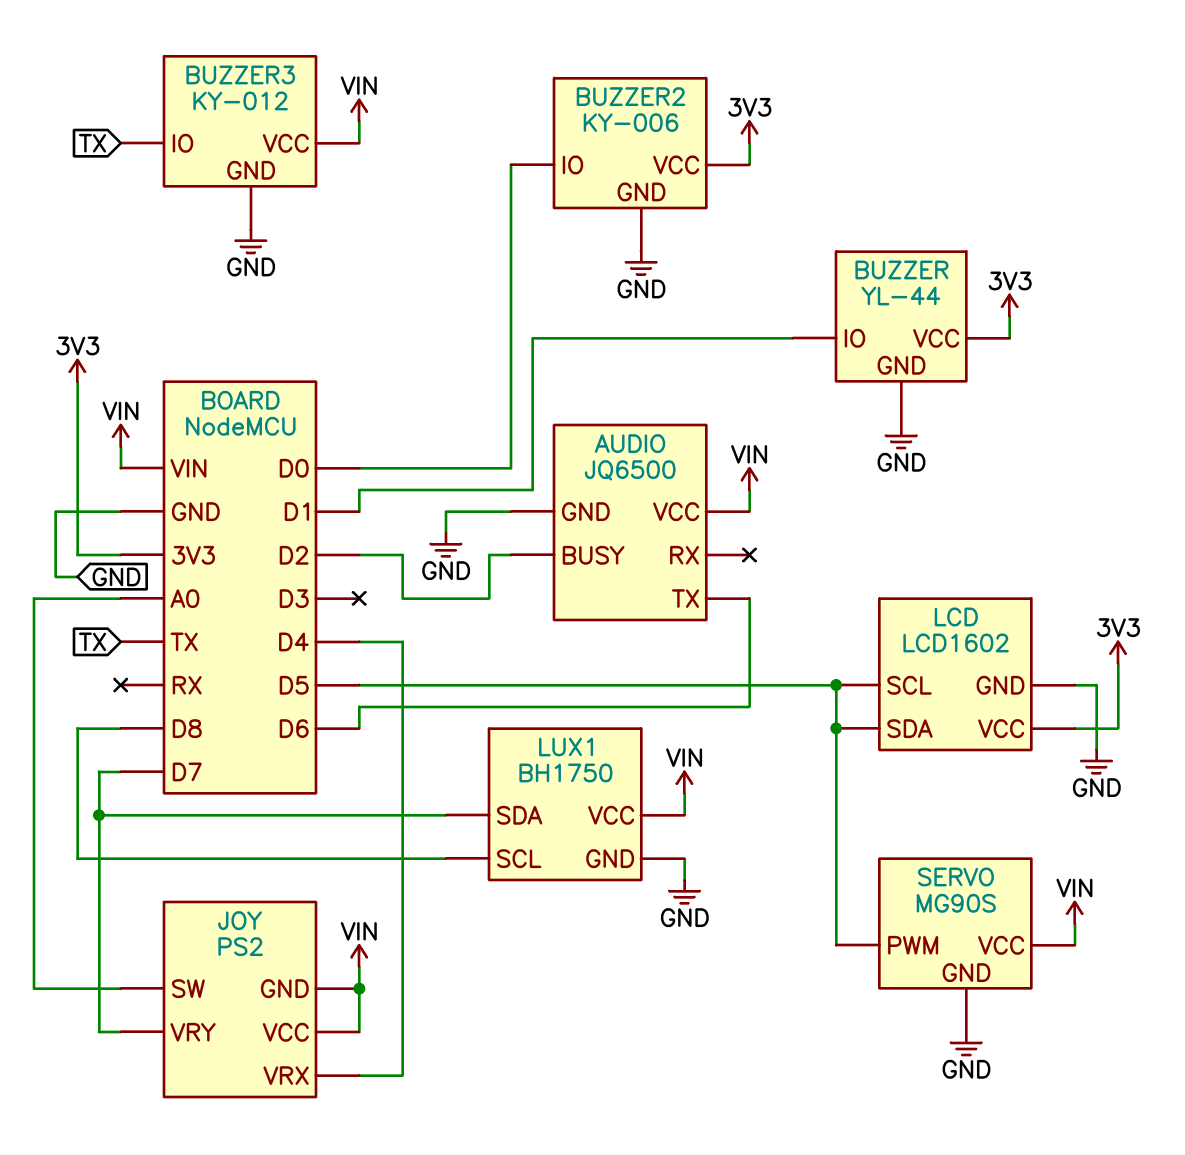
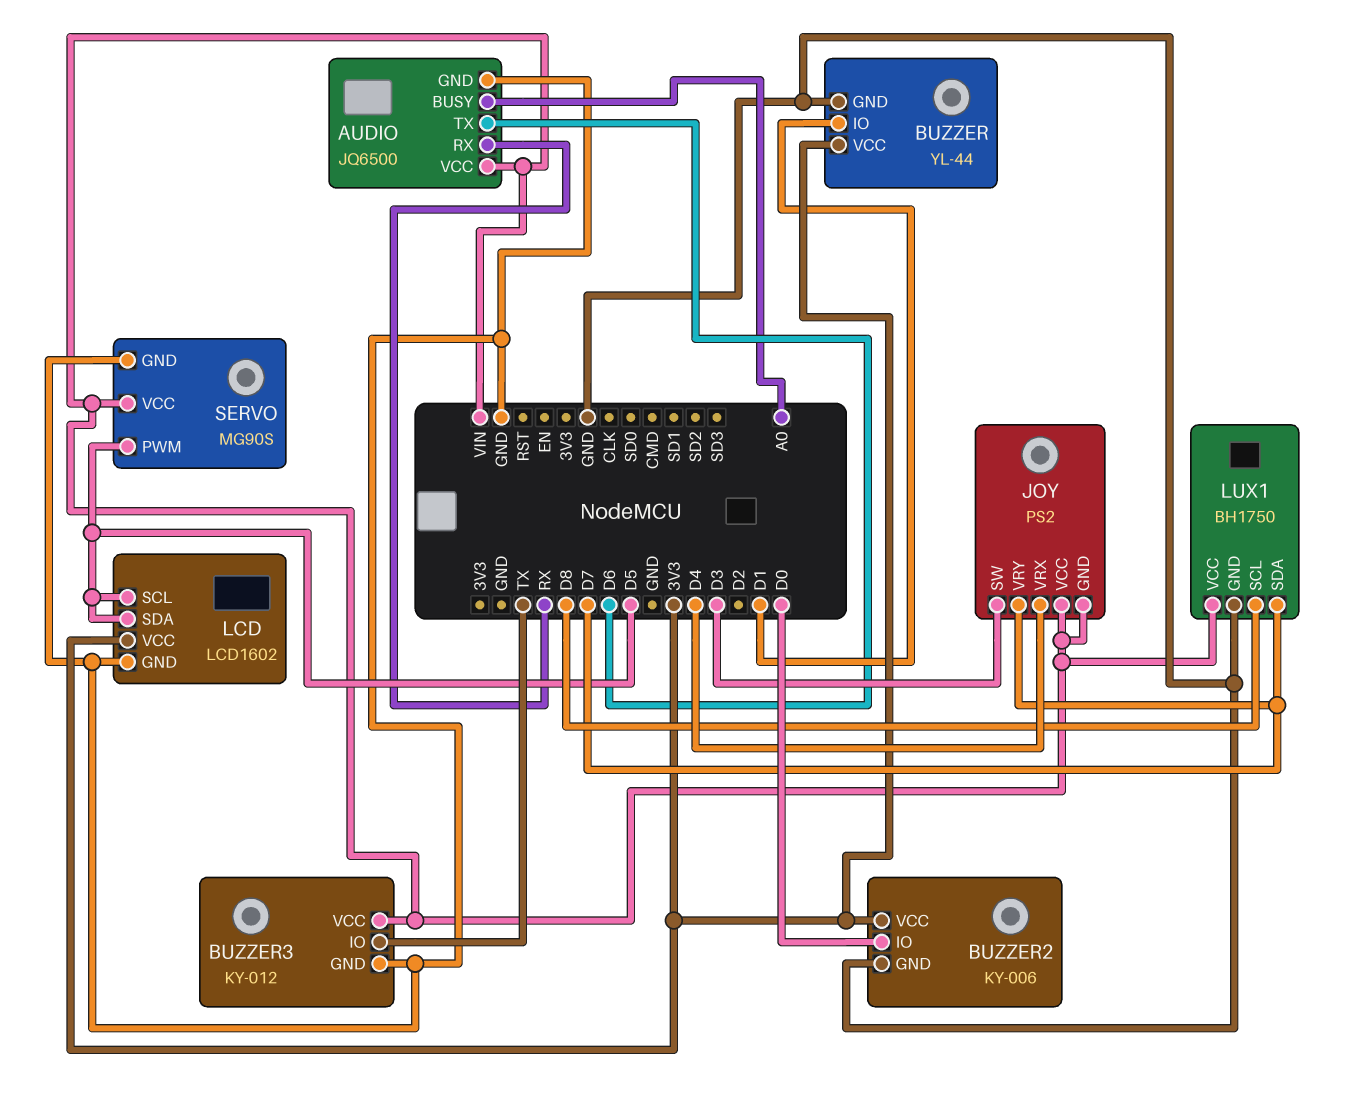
AUDIO pin BUSY: D2 -> A0
AUDIO pin RX: none -> RX
JOY pin SW: A0 -> D3

